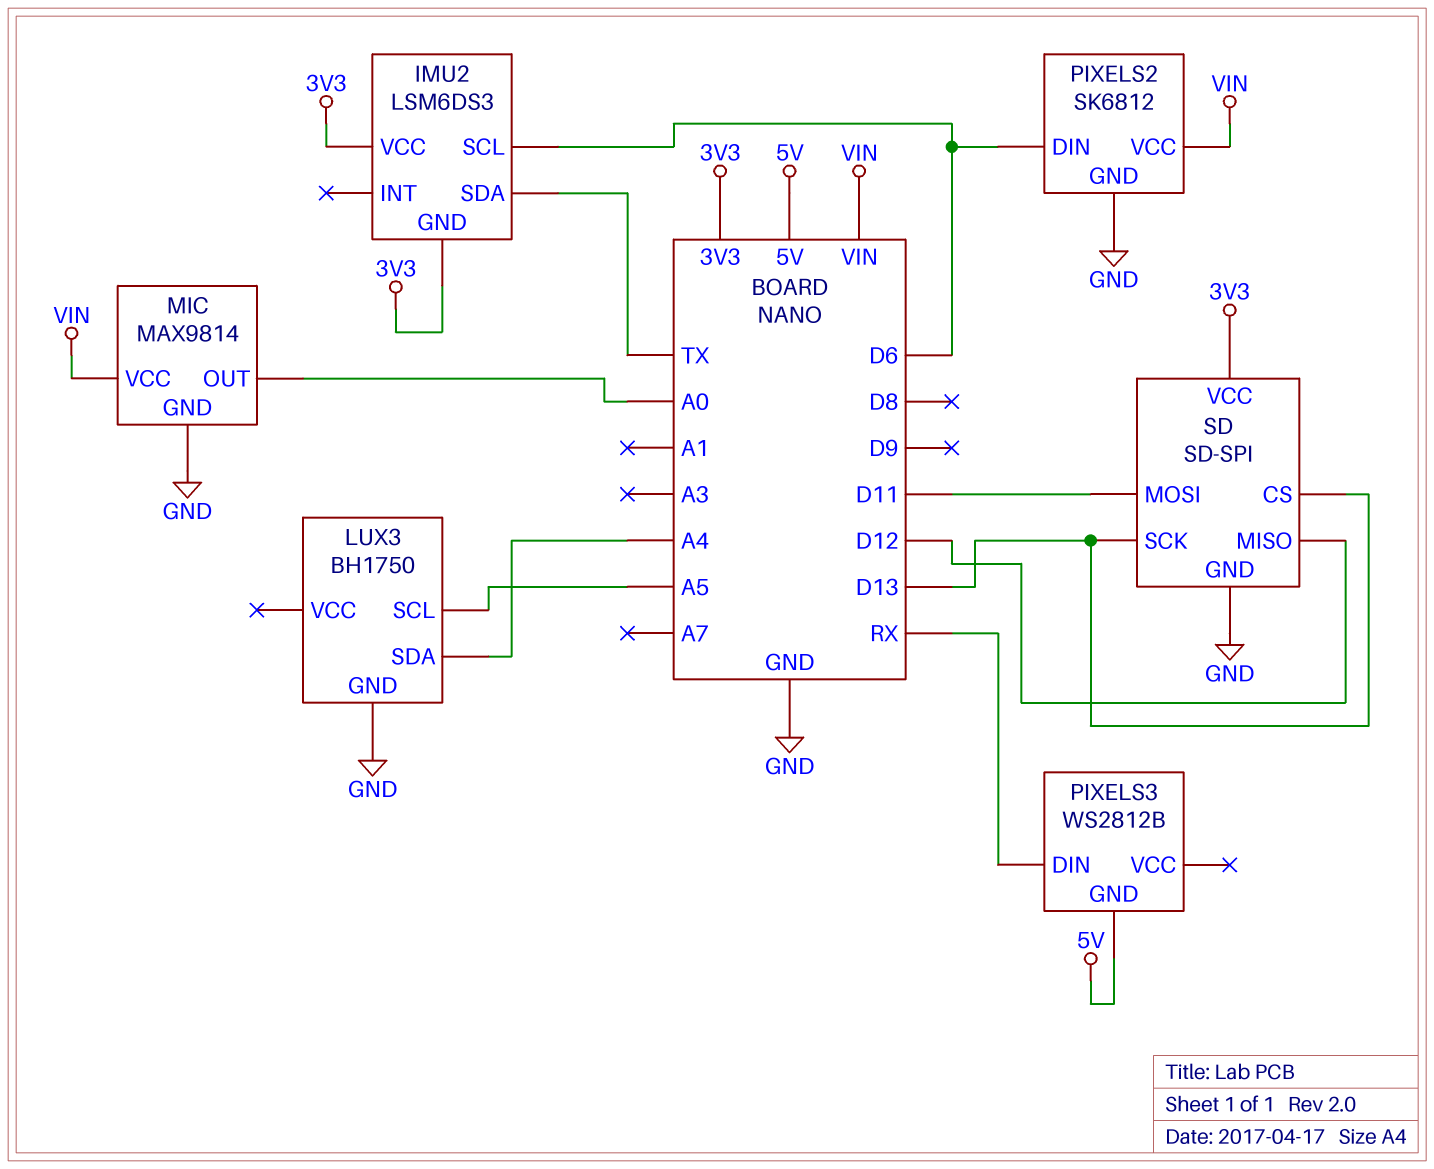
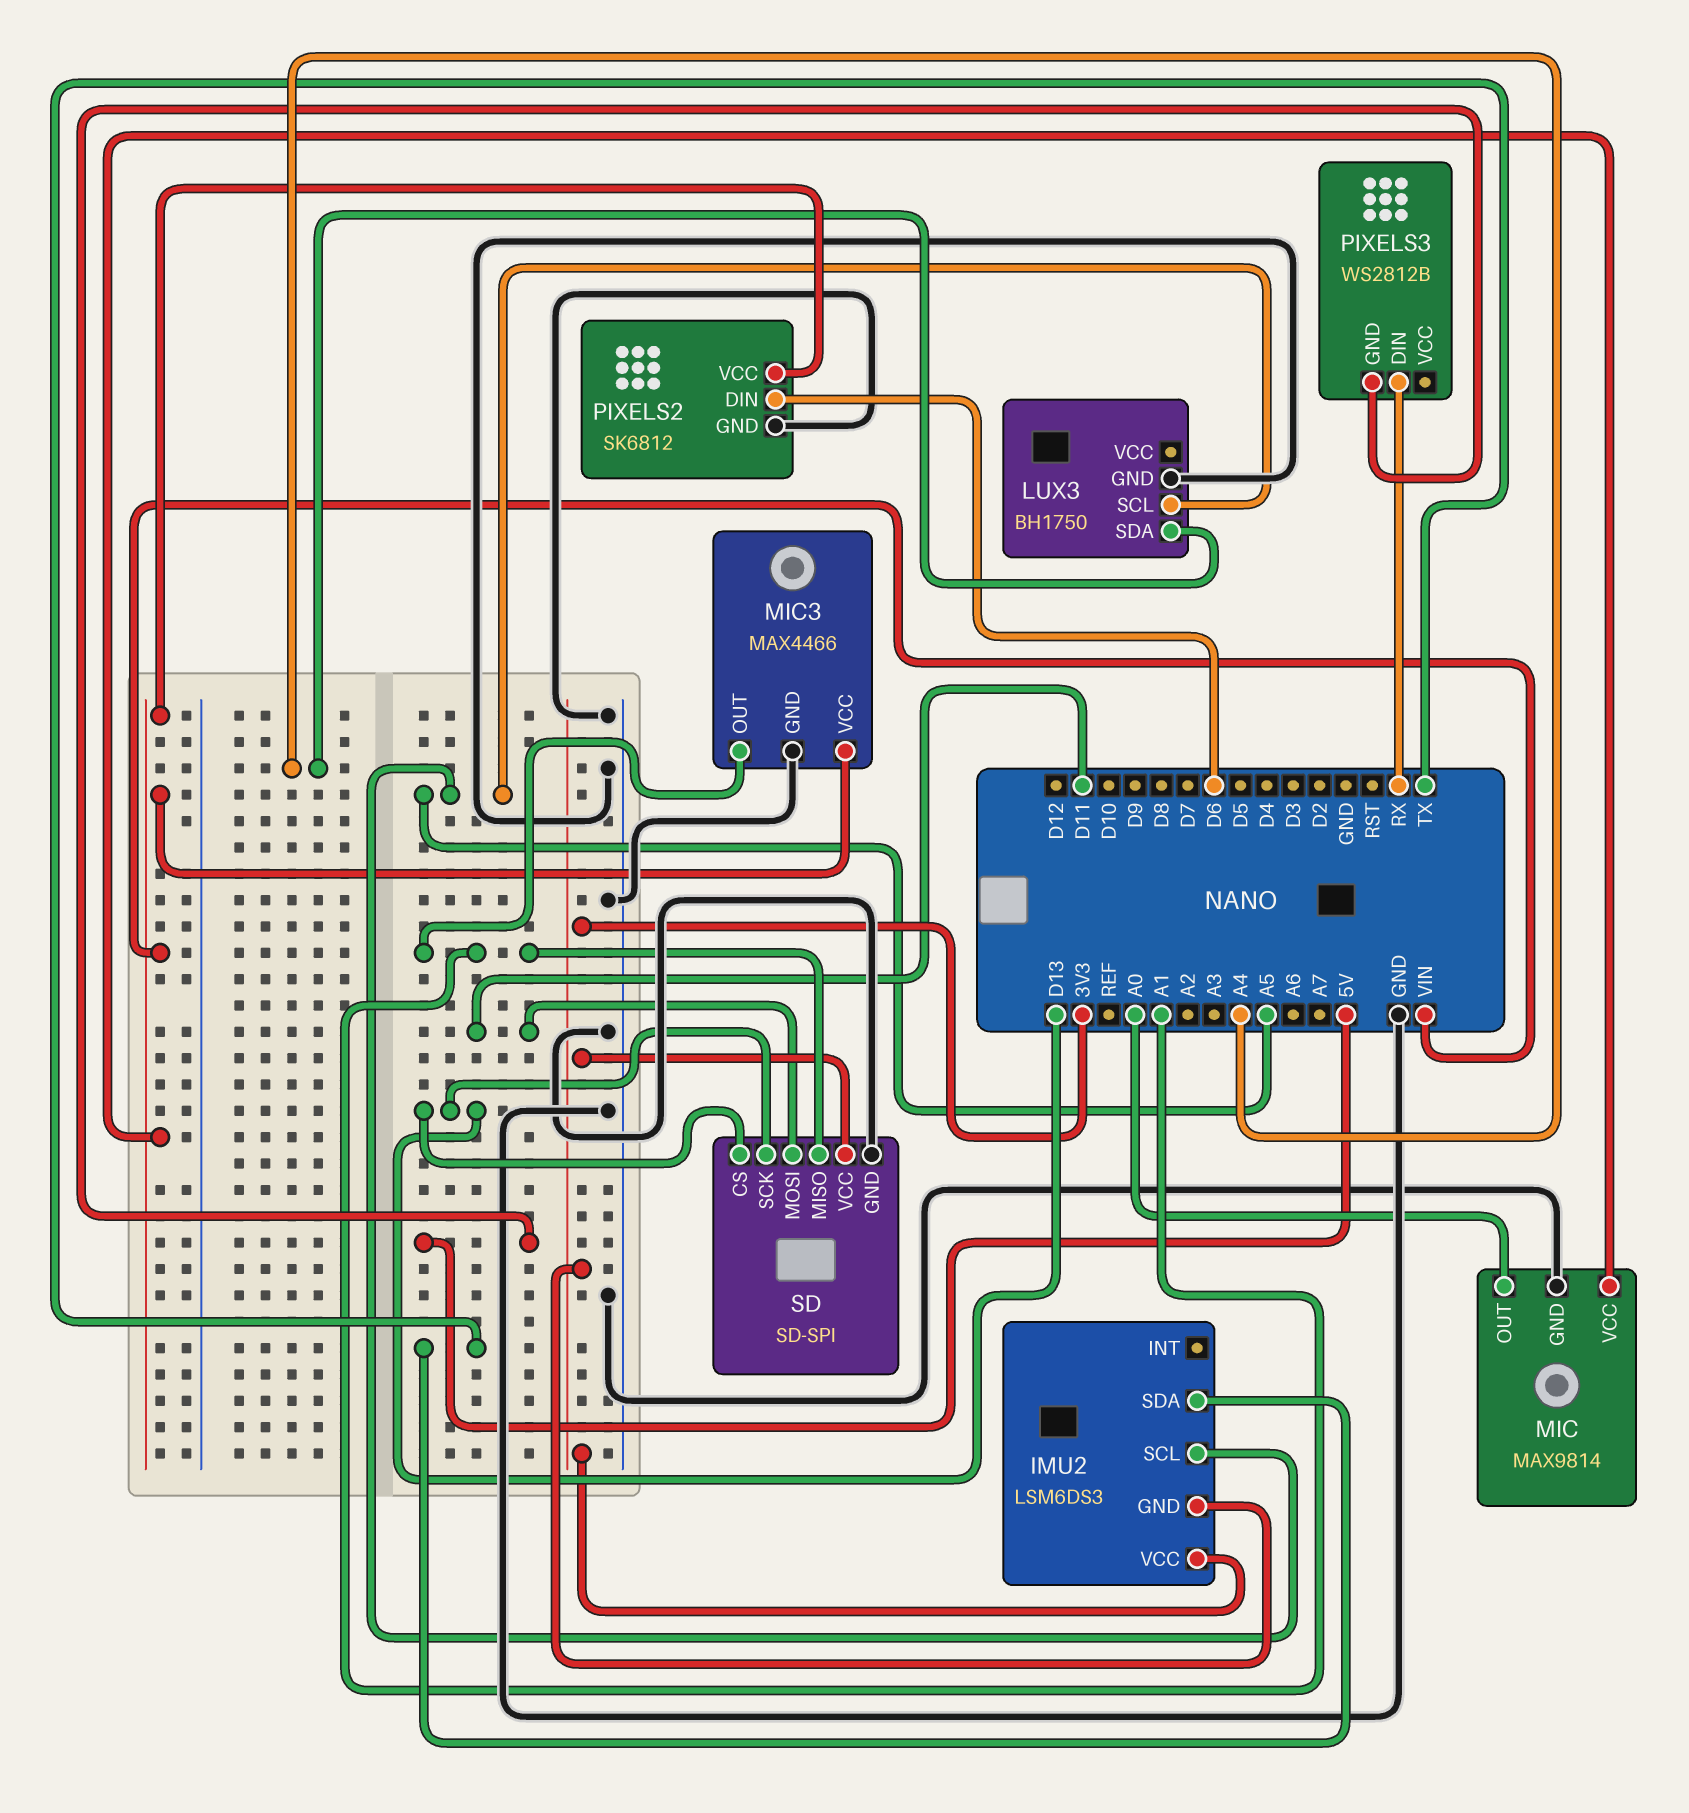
IMU2 pin SCL: D6 -> A5
MIC3: none -> MAX4466
MIC3 pin GND: none -> GND
MIC3 pin OUT: none -> A1
MIC3 pin VCC: none -> VIN
SD pin MISO: D12 -> A1

